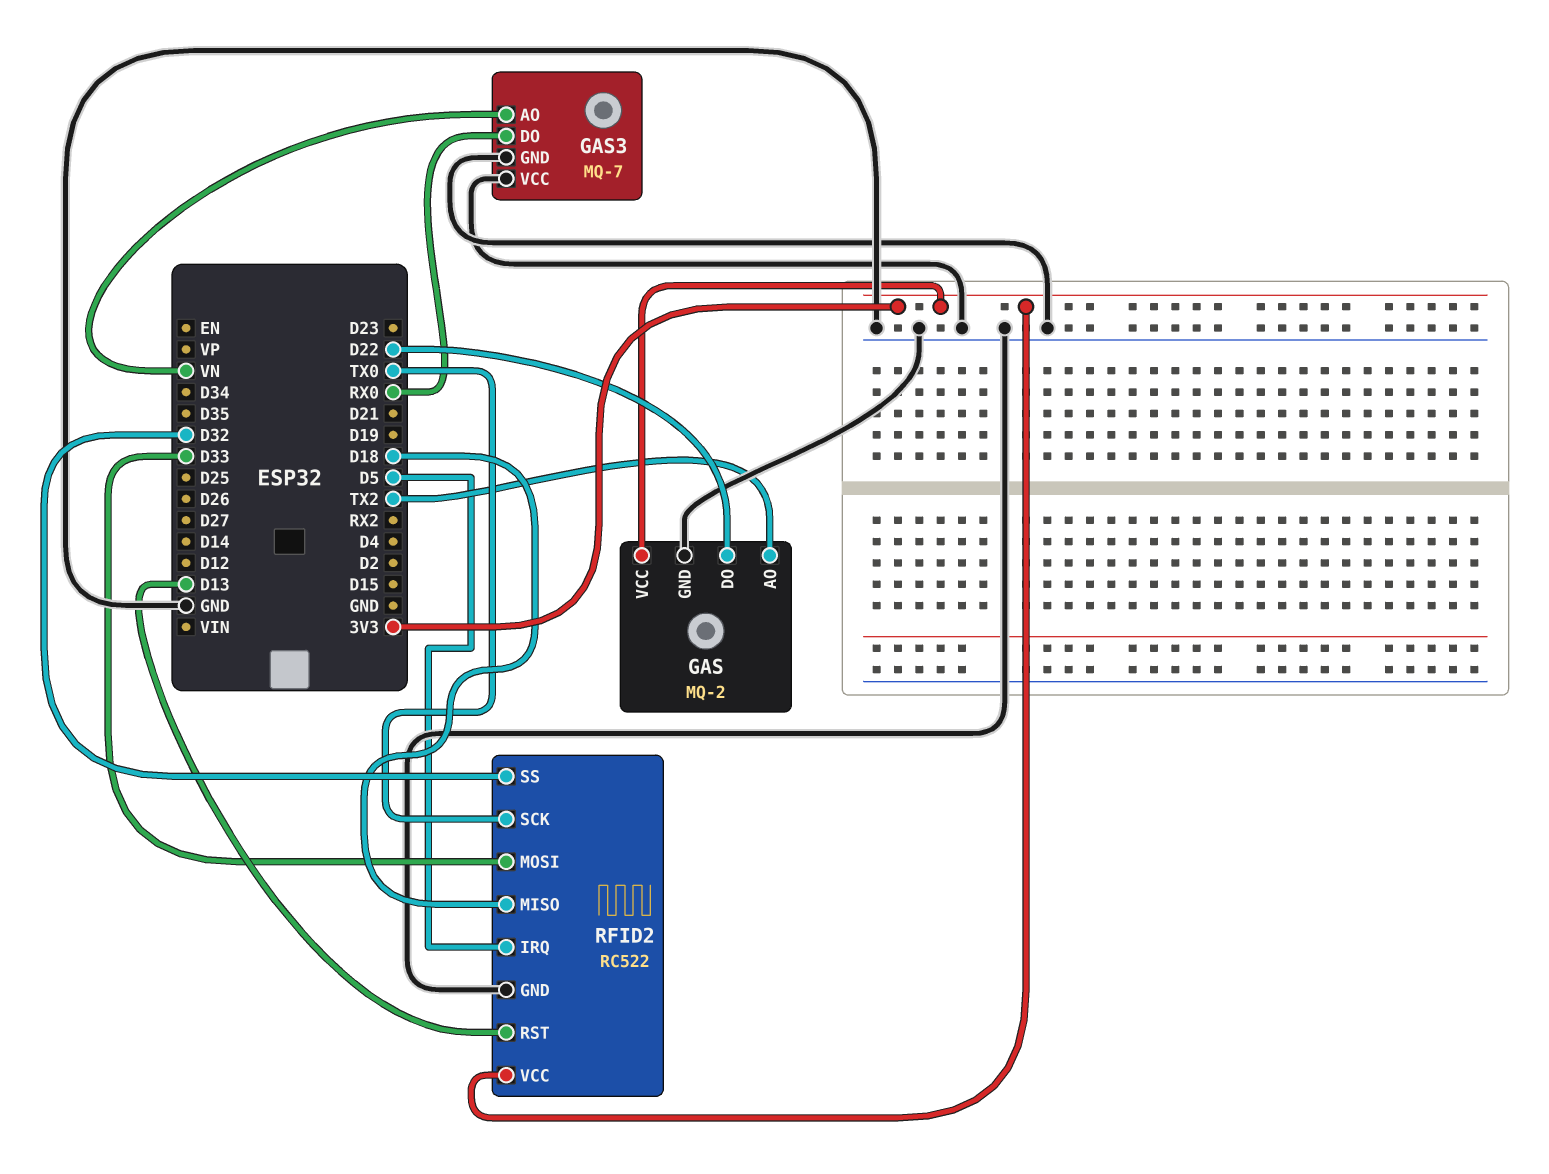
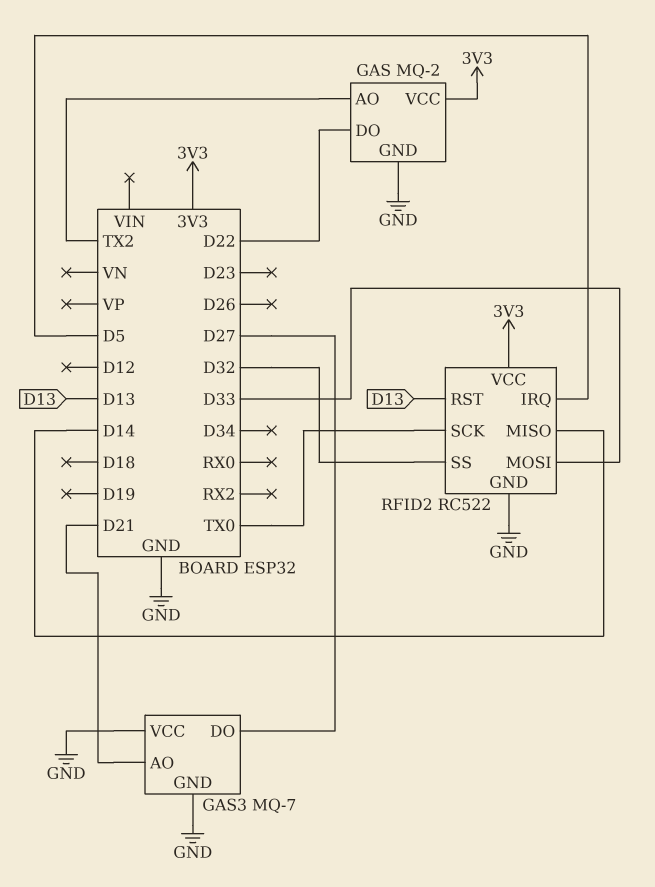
GAS3 pin AO: VN -> D21
GAS3 pin DO: RX0 -> D27
RFID2 pin MISO: D18 -> D14

